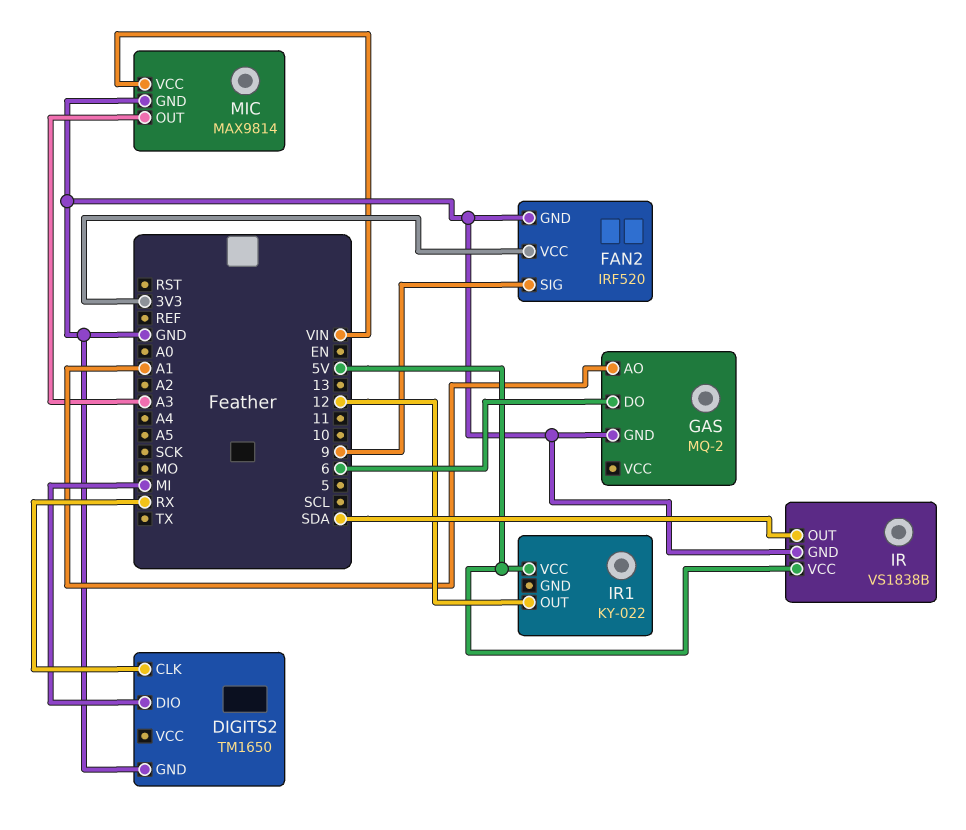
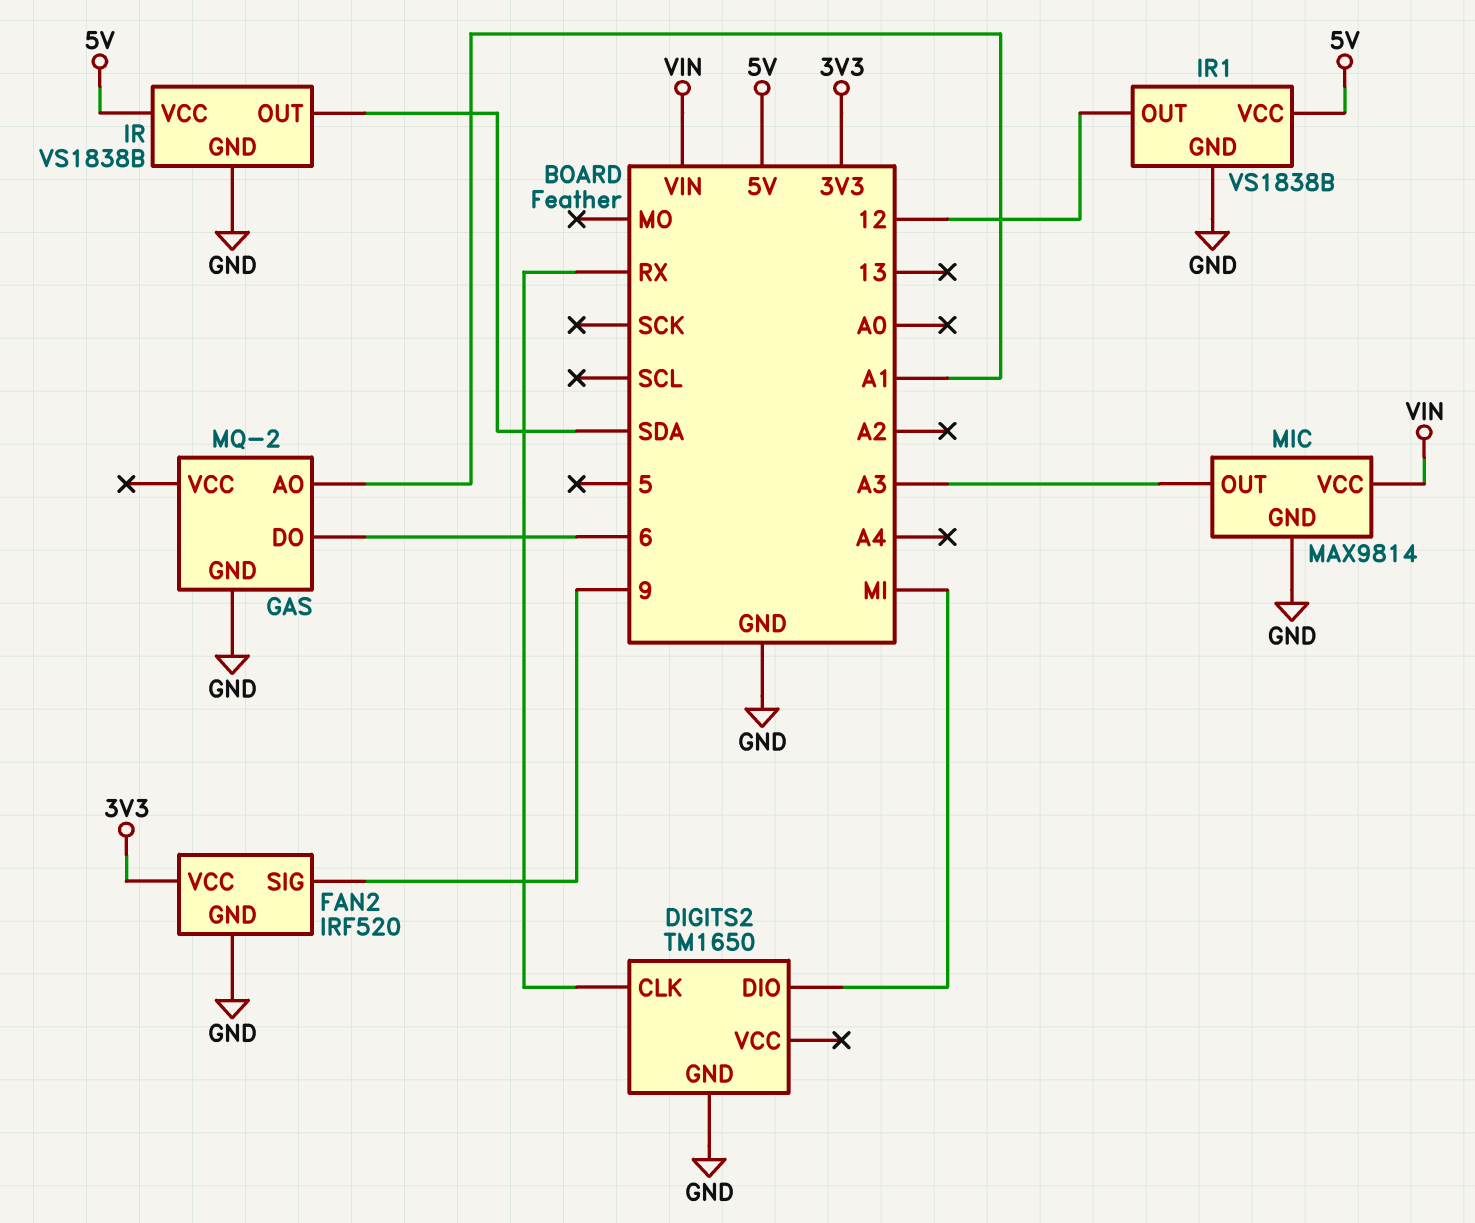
IR1: KY-022 -> VS1838B
IR1 pin GND: none -> GND

